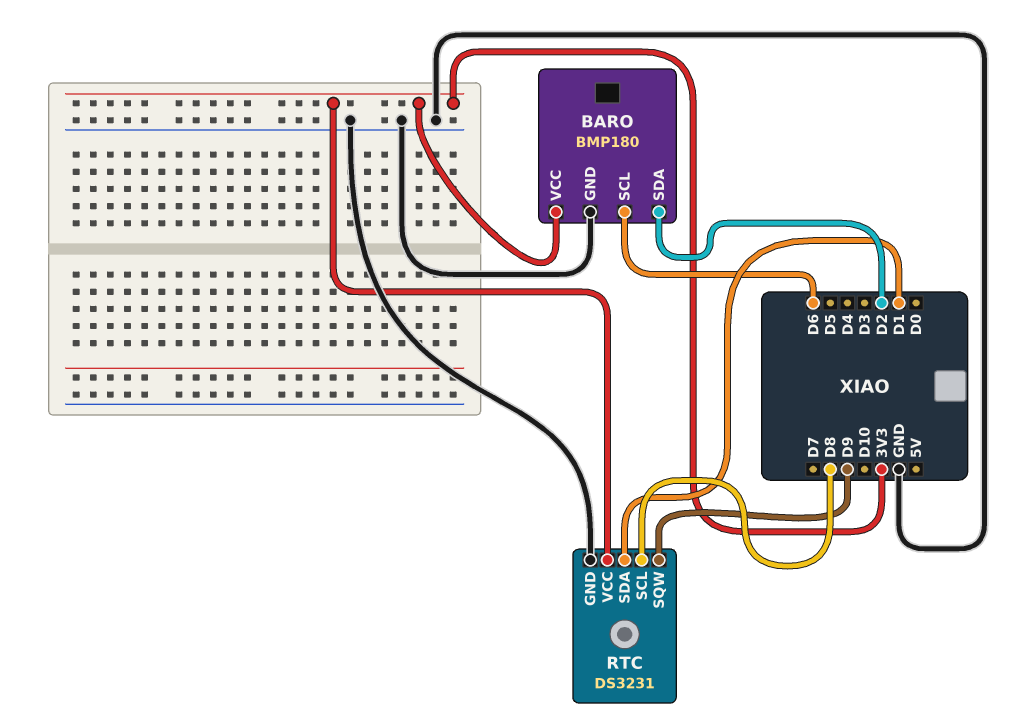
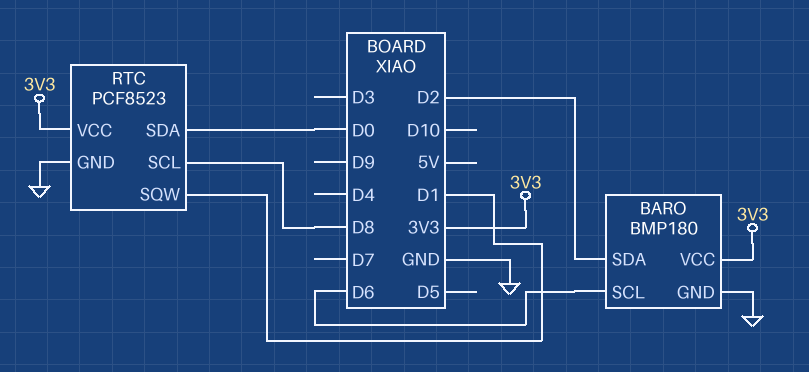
RTC: DS3231 -> PCF8523
RTC pin SDA: D1 -> D0
RTC pin SQW: D9 -> D1

